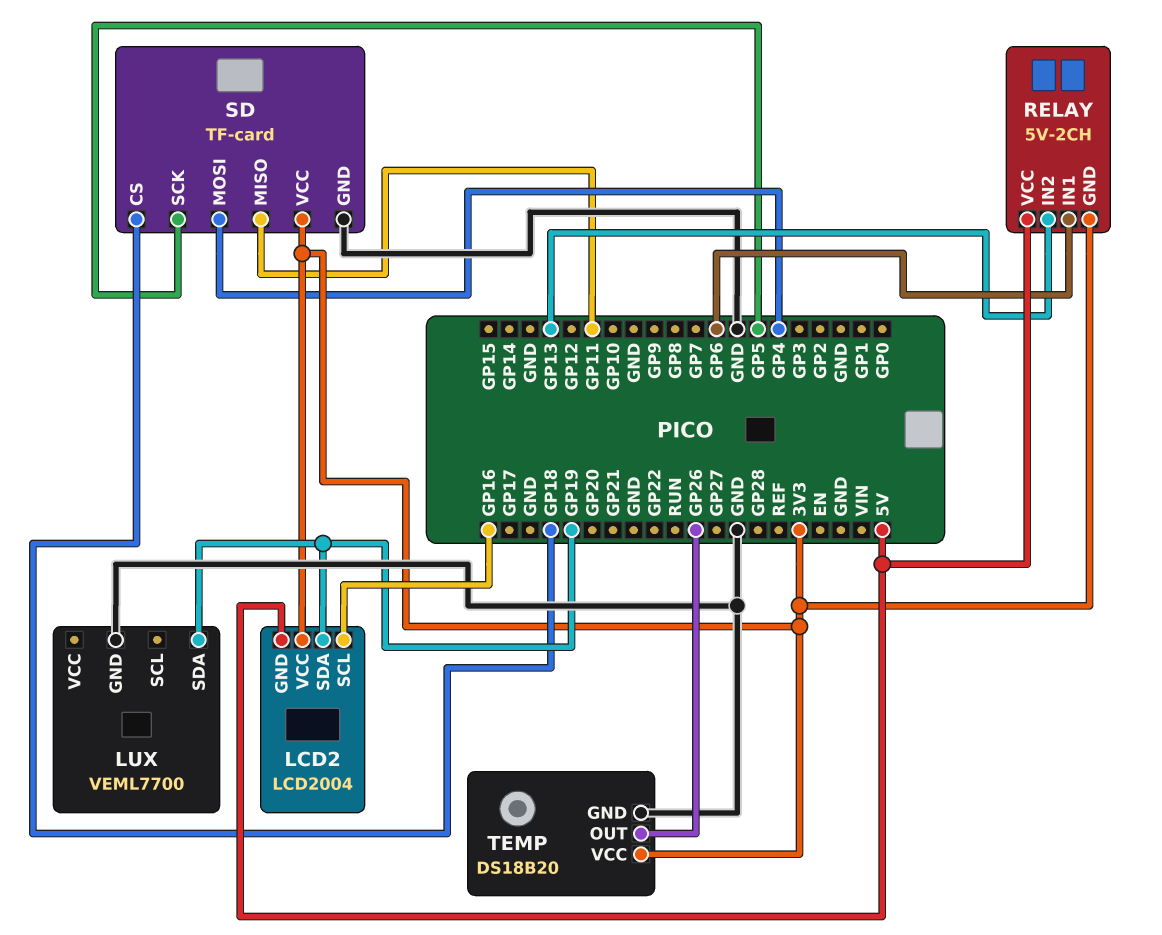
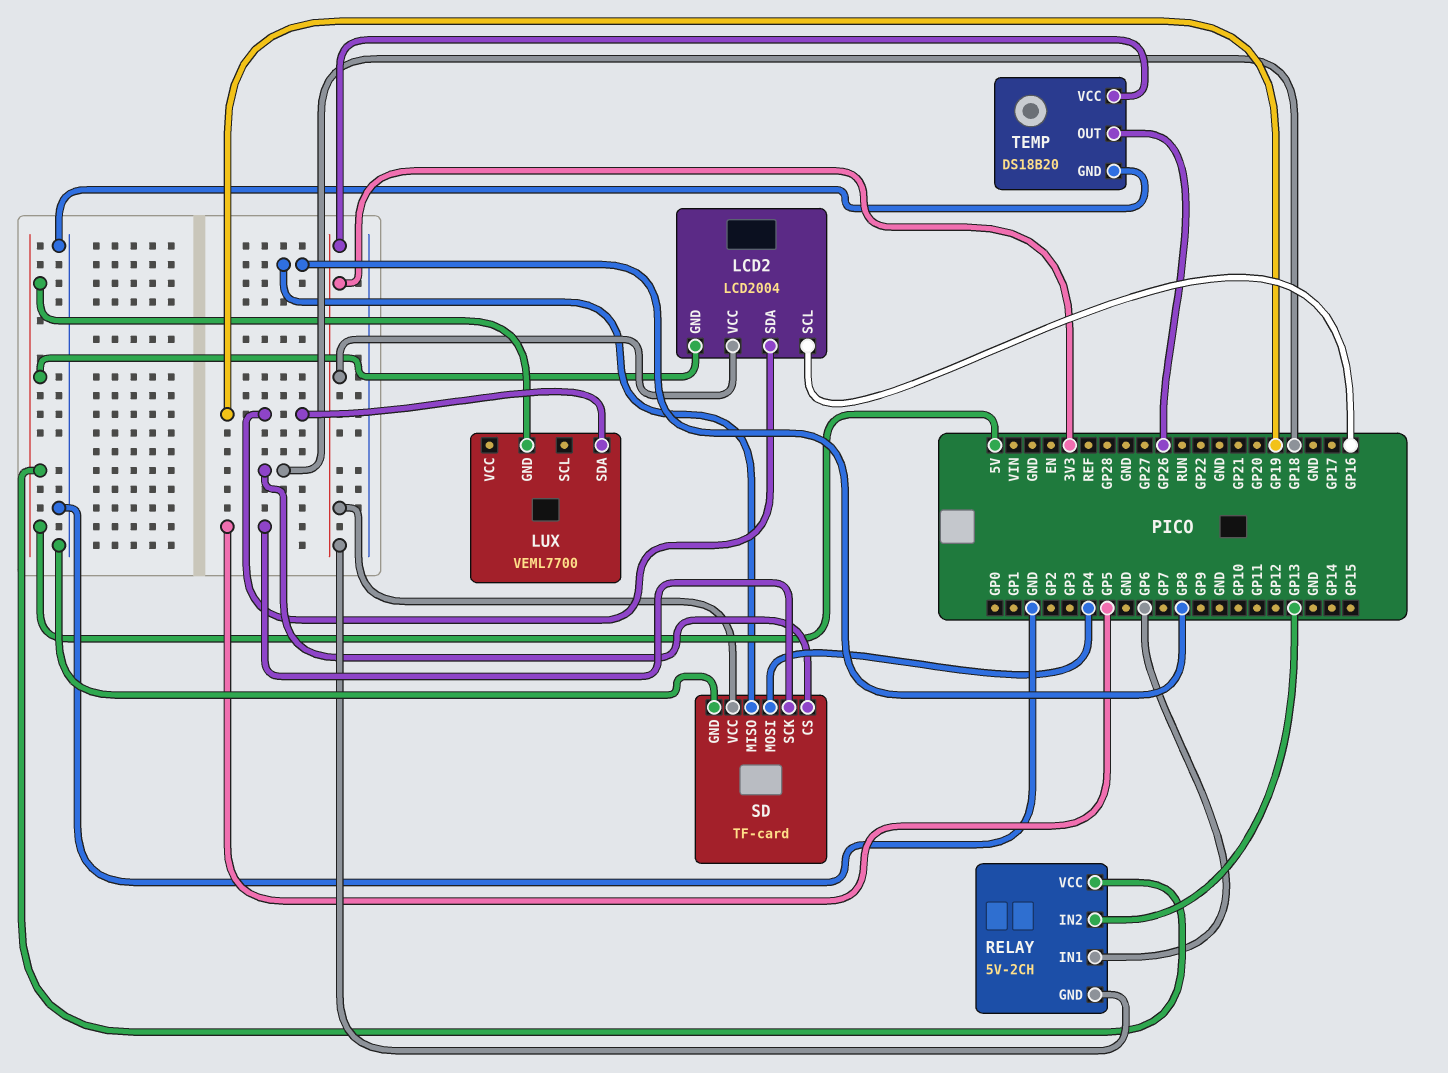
LUX pin GND: GND -> 5V
SD pin MISO: GP11 -> GP8

